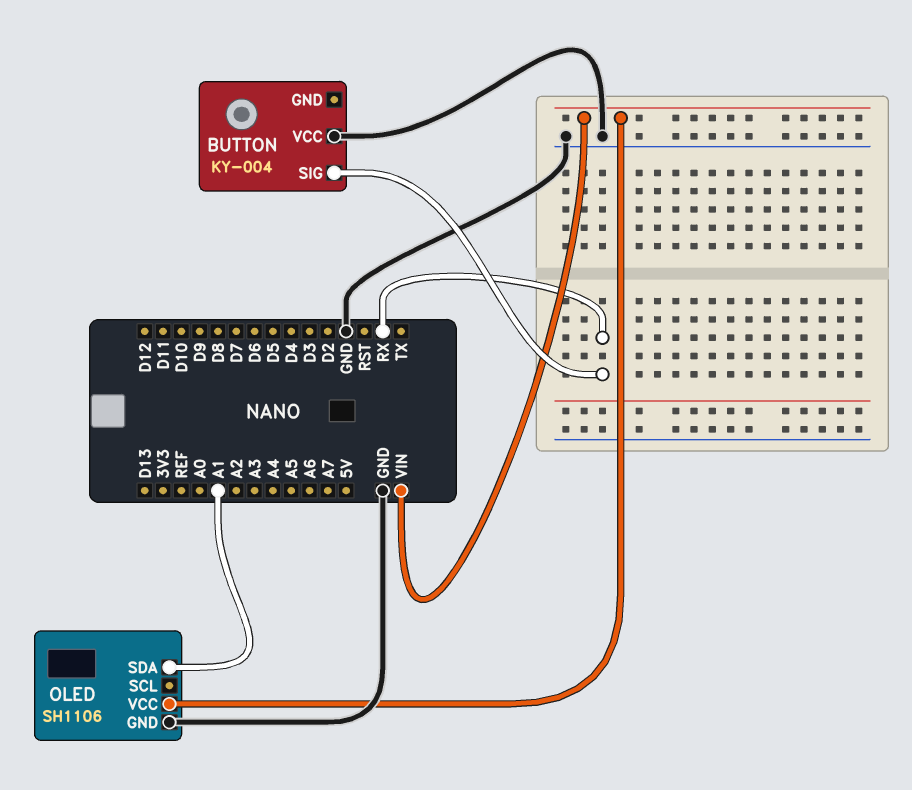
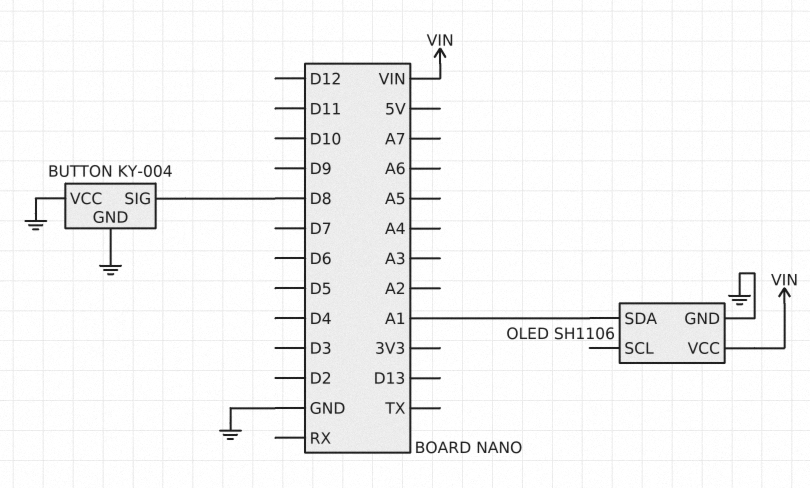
BUTTON pin GND: none -> GND
BUTTON pin SIG: RX -> D8

